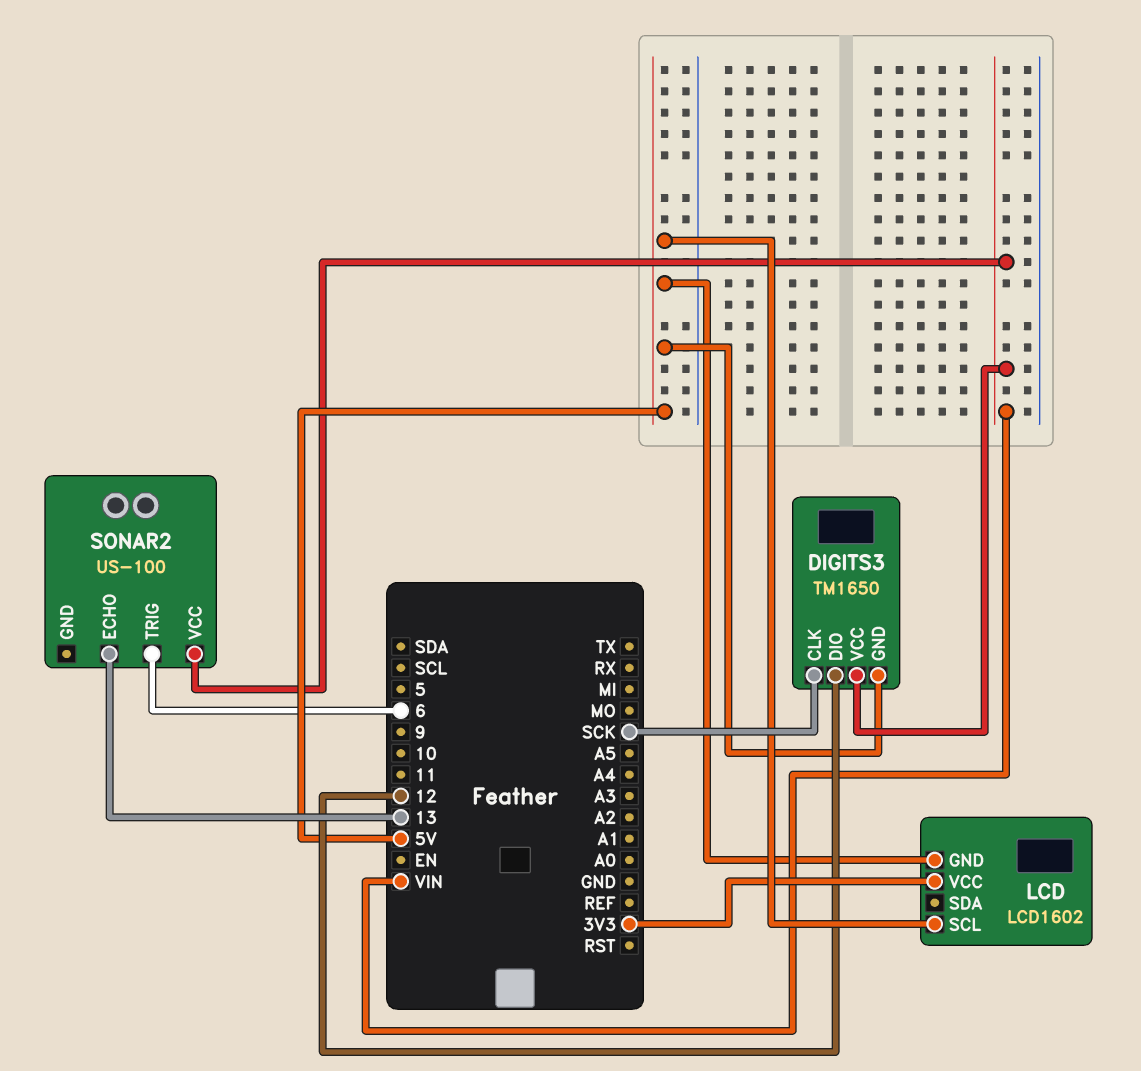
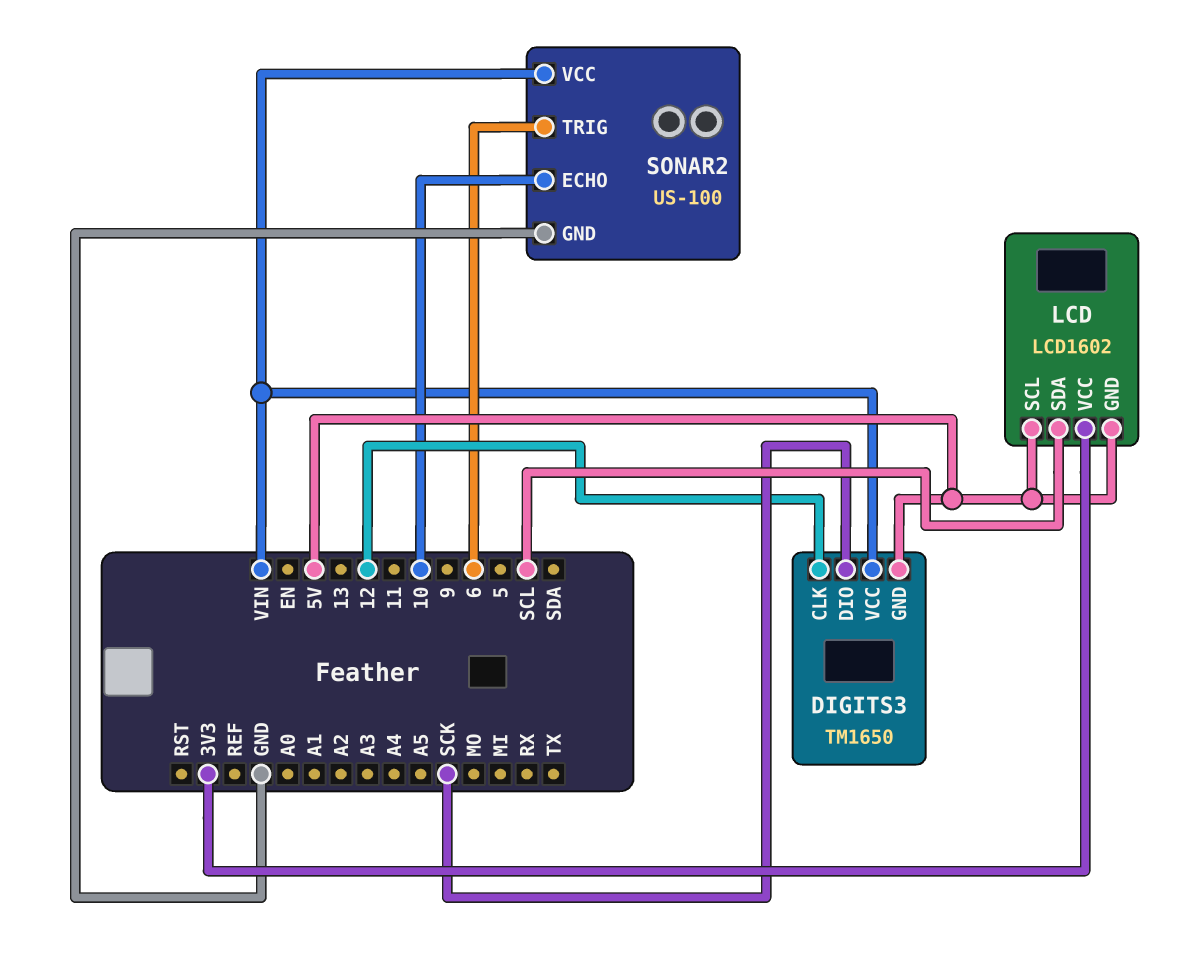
DIGITS3 pin CLK: SCK -> 12
DIGITS3 pin DIO: 12 -> SCK
LCD pin SDA: none -> SCL
SONAR2 pin ECHO: 13 -> 10
SONAR2 pin GND: none -> GND

